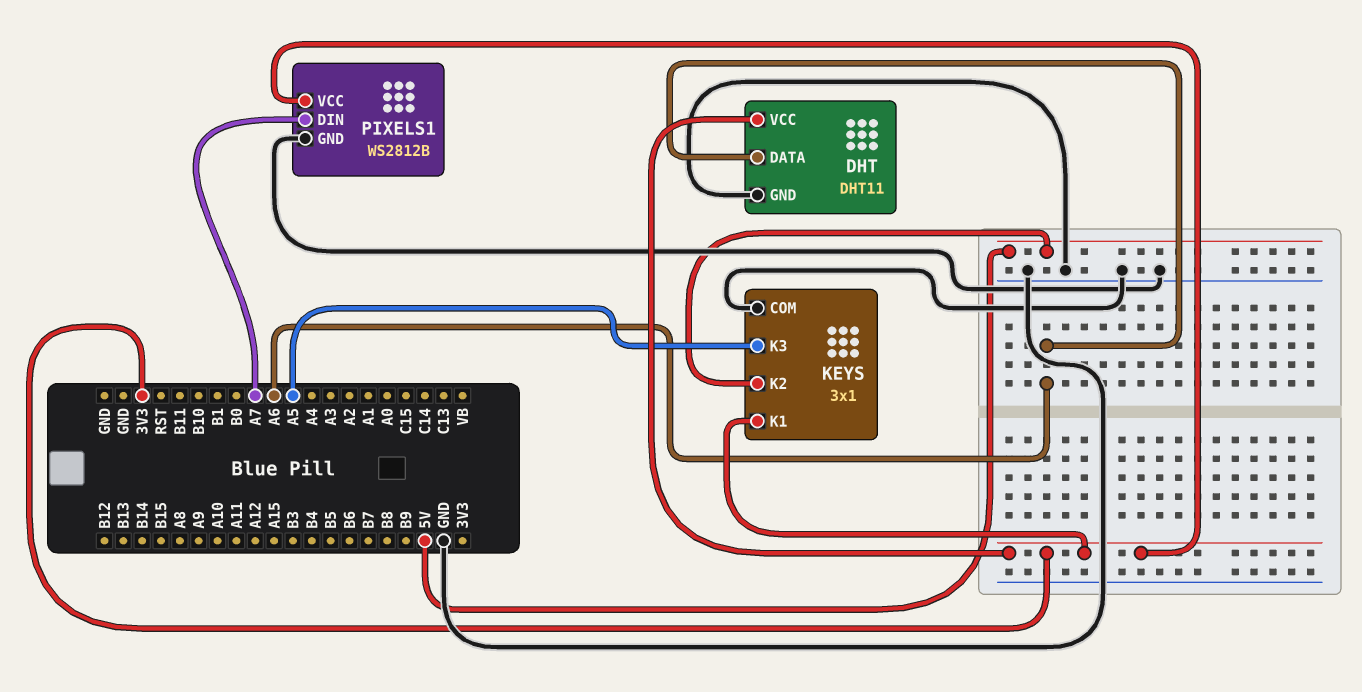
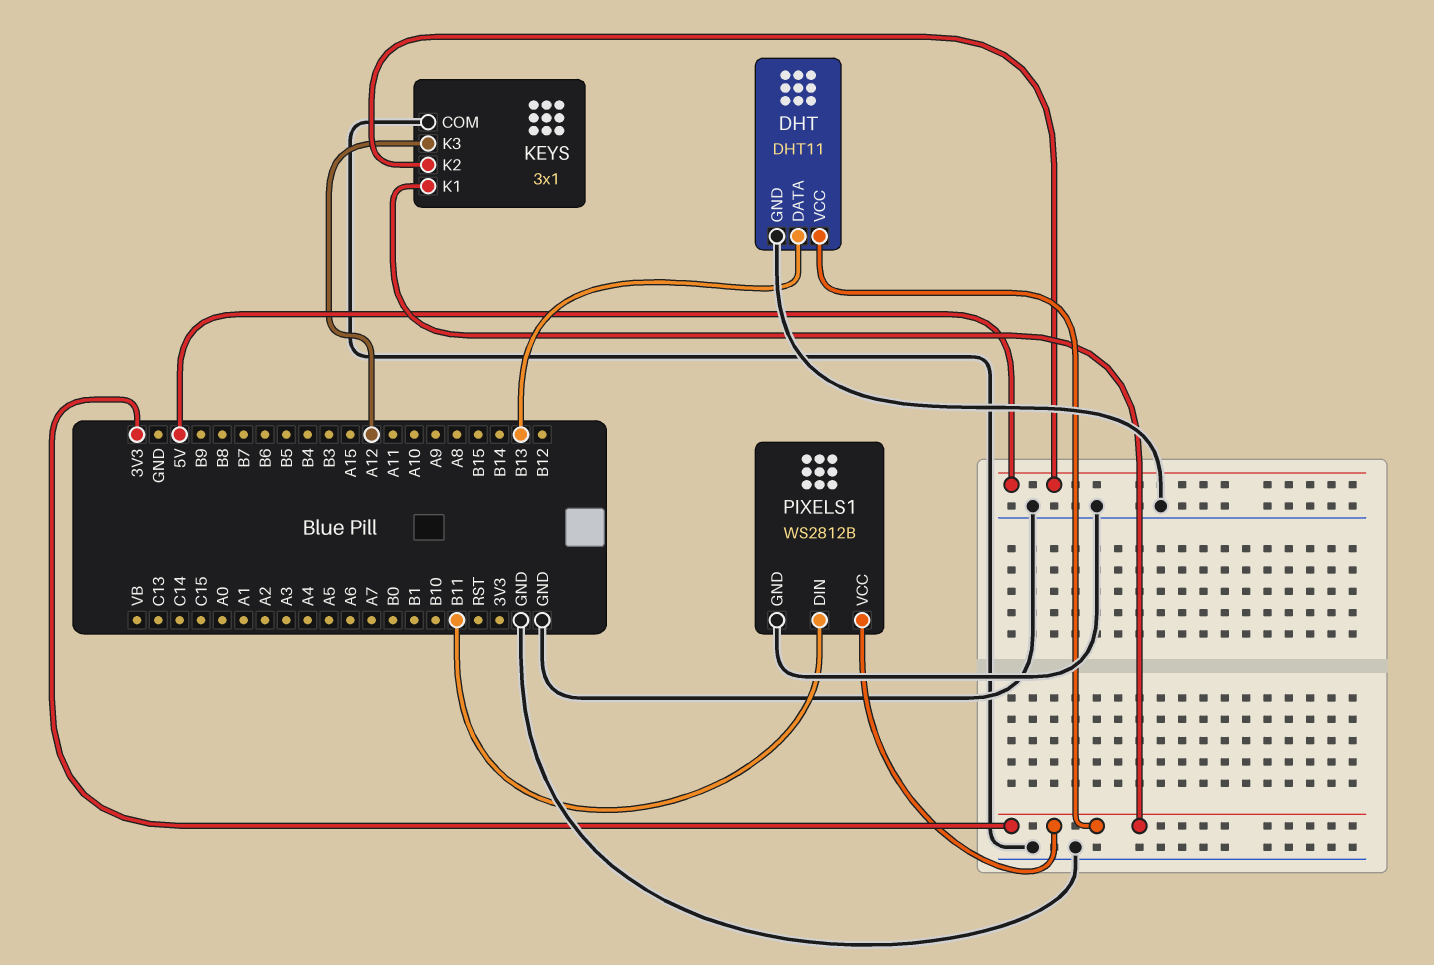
DHT pin DATA: A6 -> B13
KEYS pin K3: A5 -> A12
PIXELS1 pin DIN: A7 -> B11

